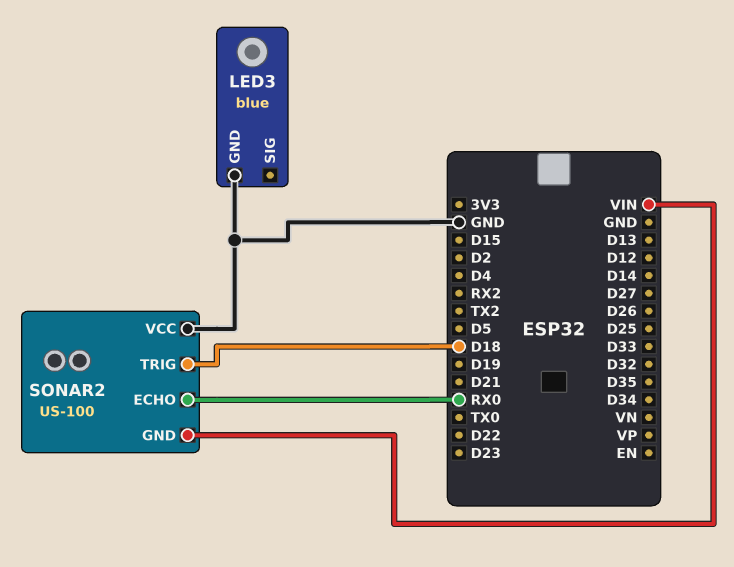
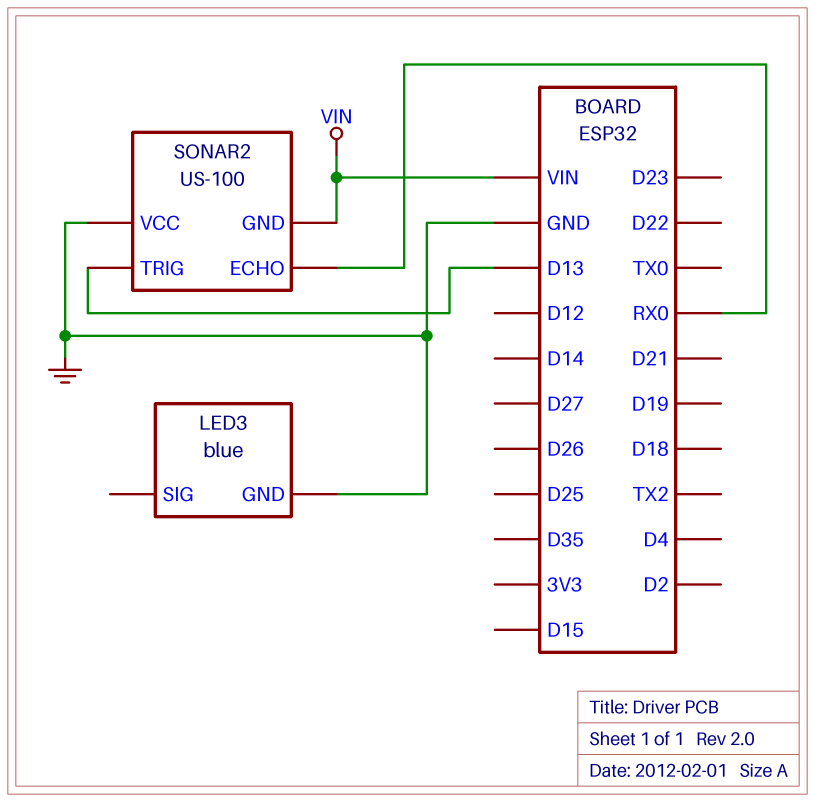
SONAR2 pin TRIG: D18 -> D13

